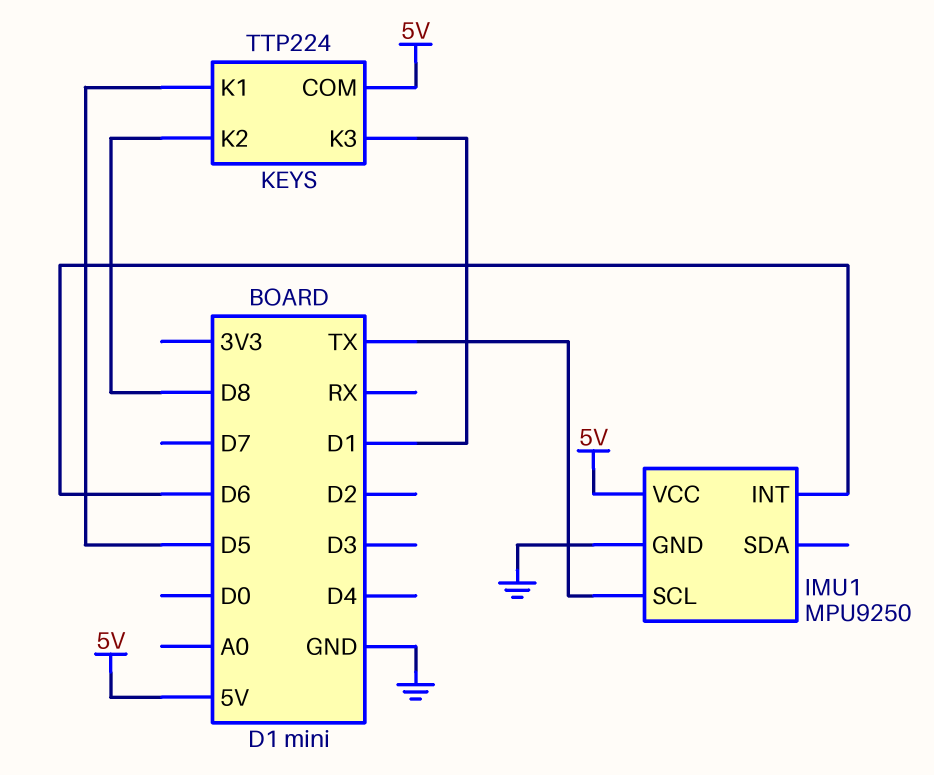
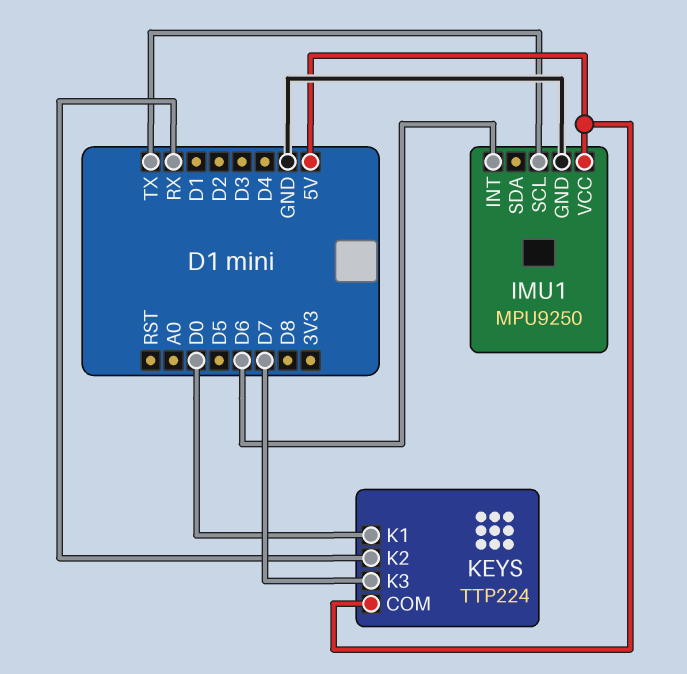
KEYS pin K1: D5 -> D0
KEYS pin K2: D8 -> RX
KEYS pin K3: D1 -> D7

